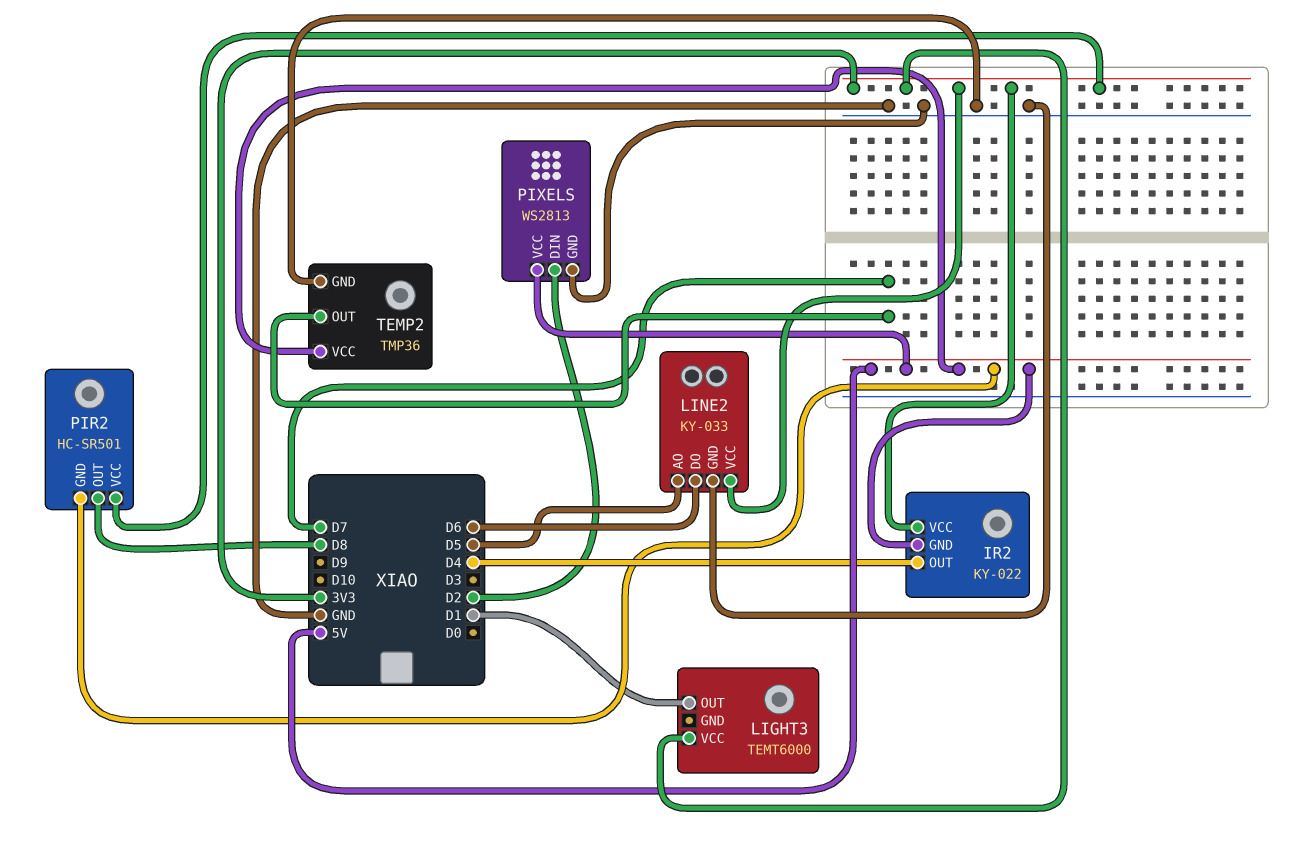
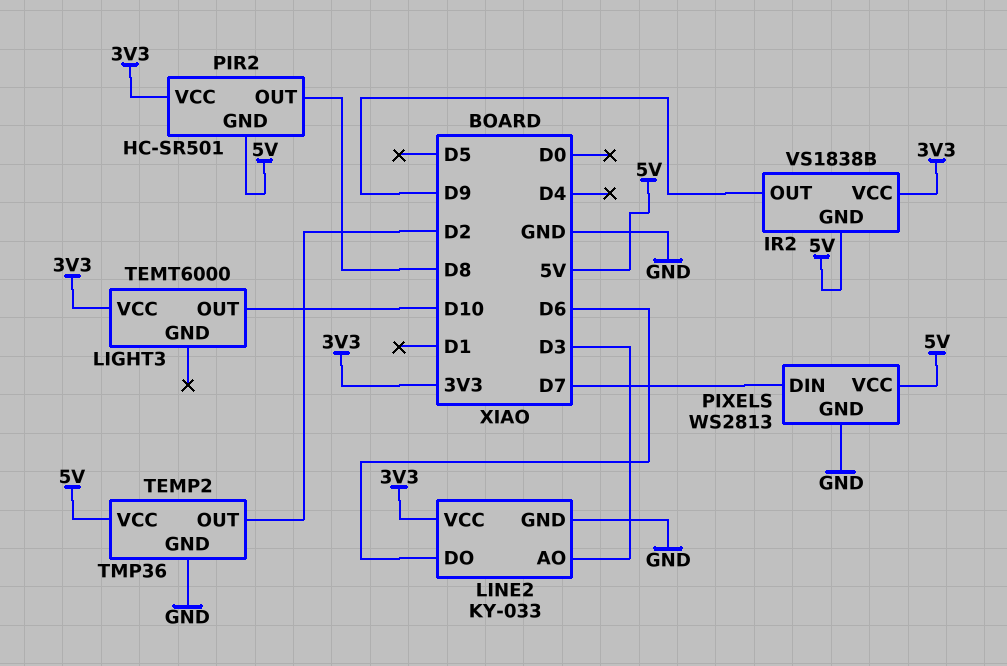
IR2: KY-022 -> VS1838B
IR2 pin OUT: D4 -> D9
LIGHT3 pin OUT: D1 -> D10
LINE2 pin AO: D5 -> D3
PIXELS pin DIN: D2 -> D7
TEMP2 pin OUT: D7 -> D2

